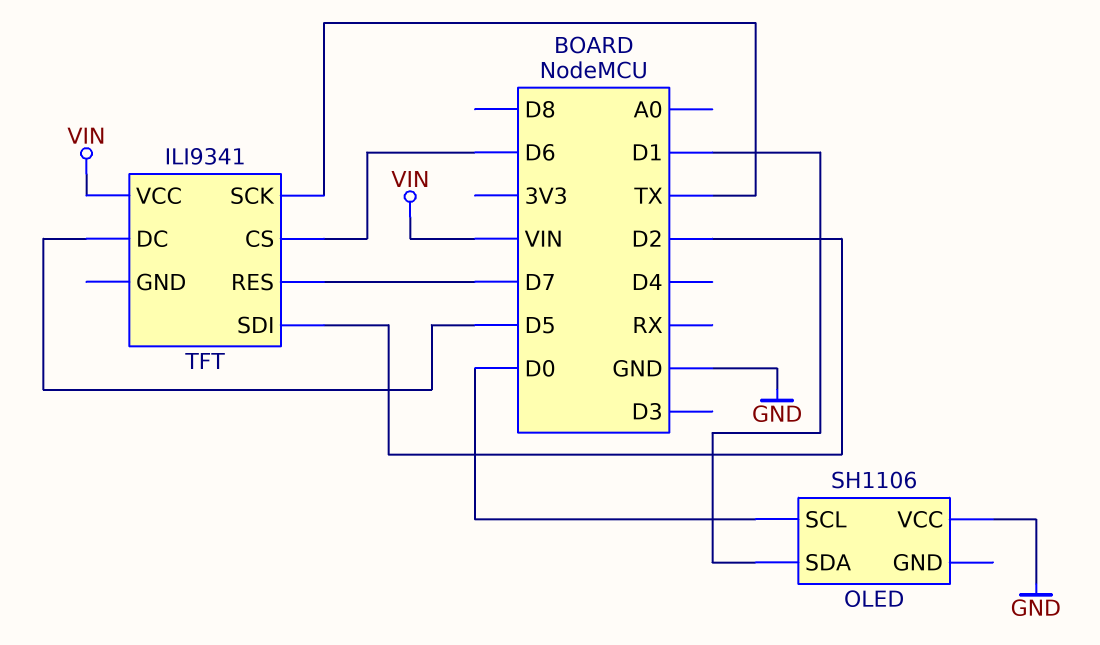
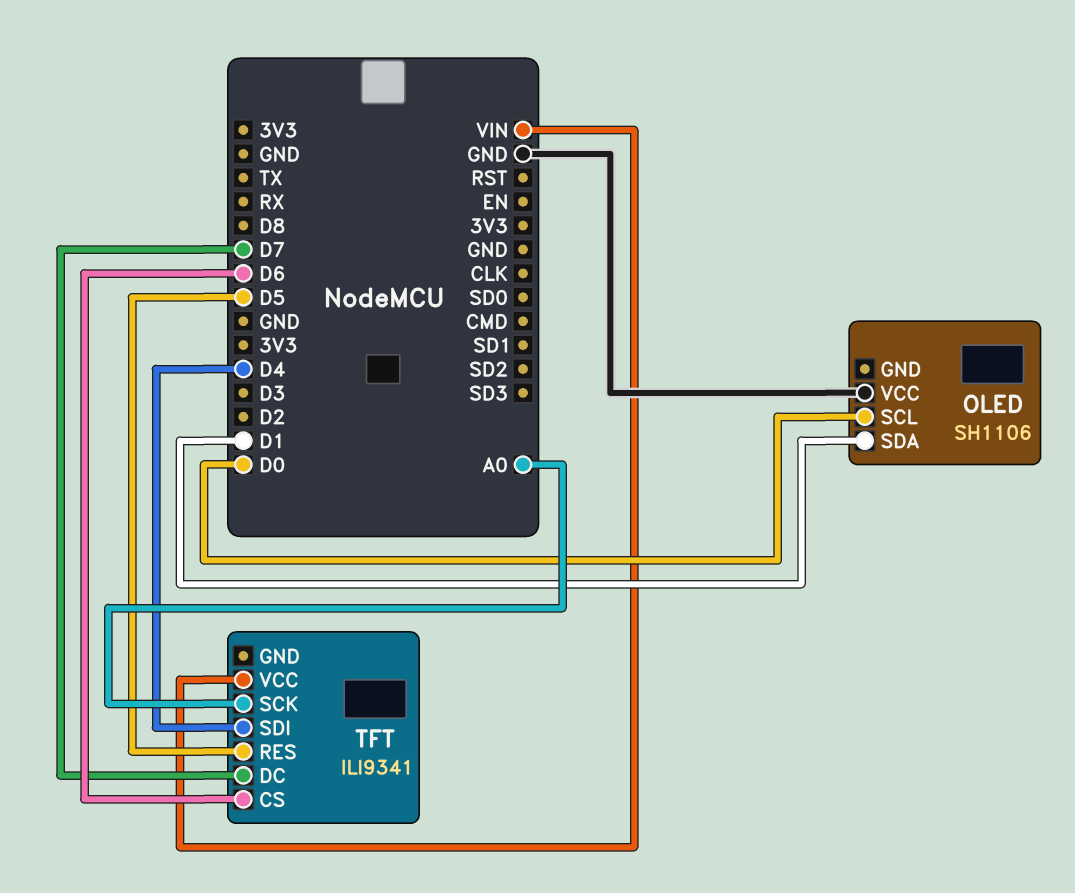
TFT pin DC: D5 -> D7
TFT pin RES: D7 -> D5
TFT pin SCK: TX -> A0
TFT pin SDI: D2 -> D4

